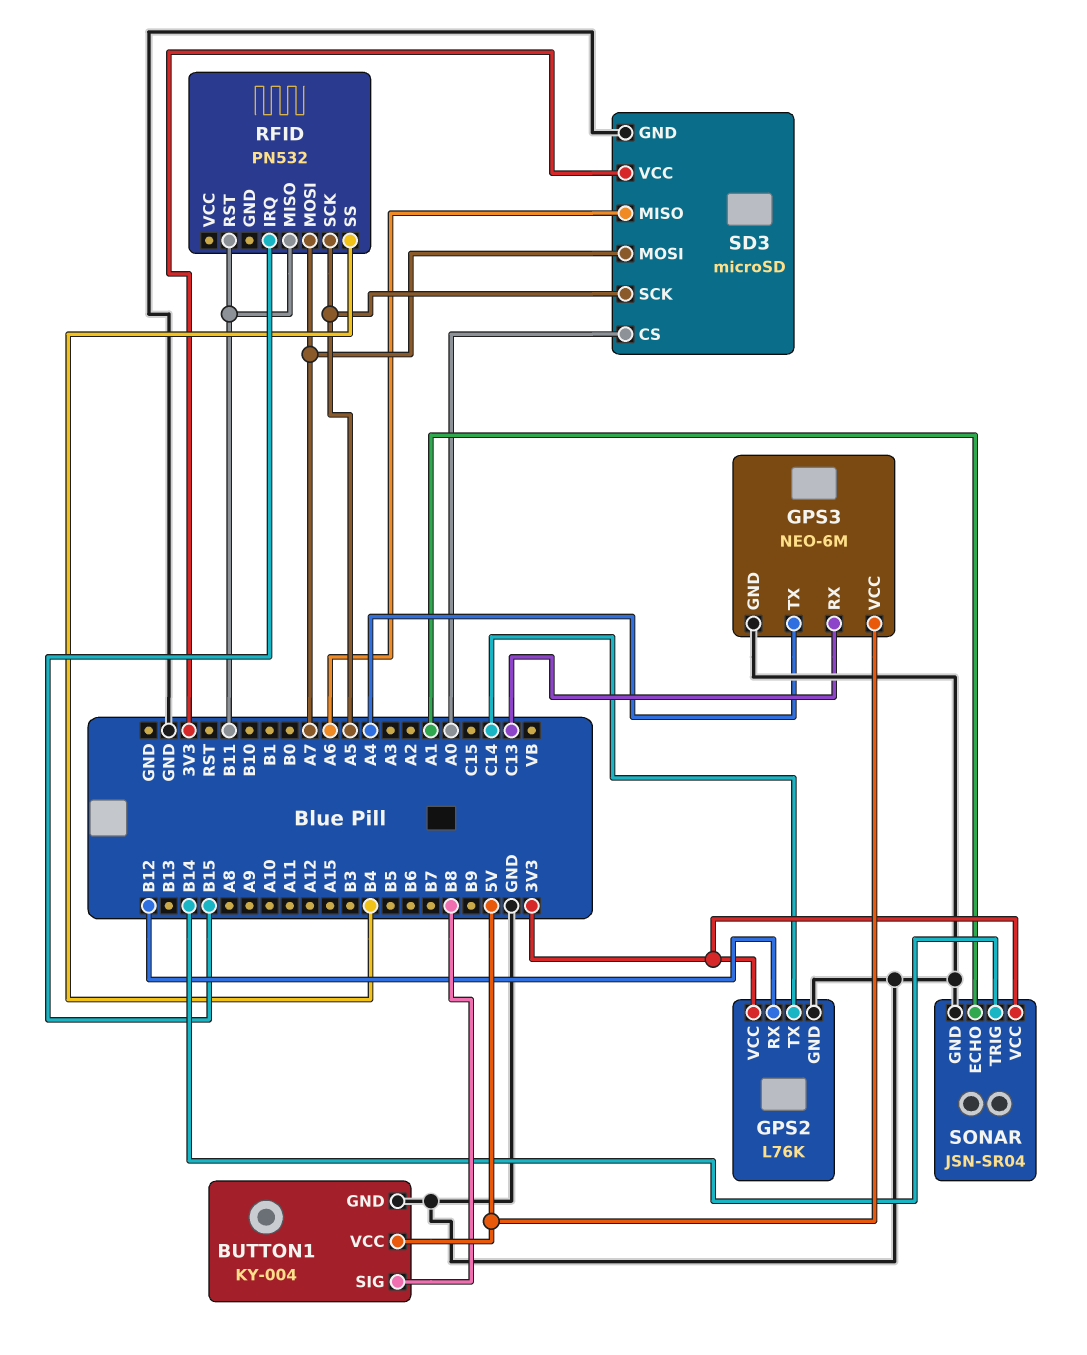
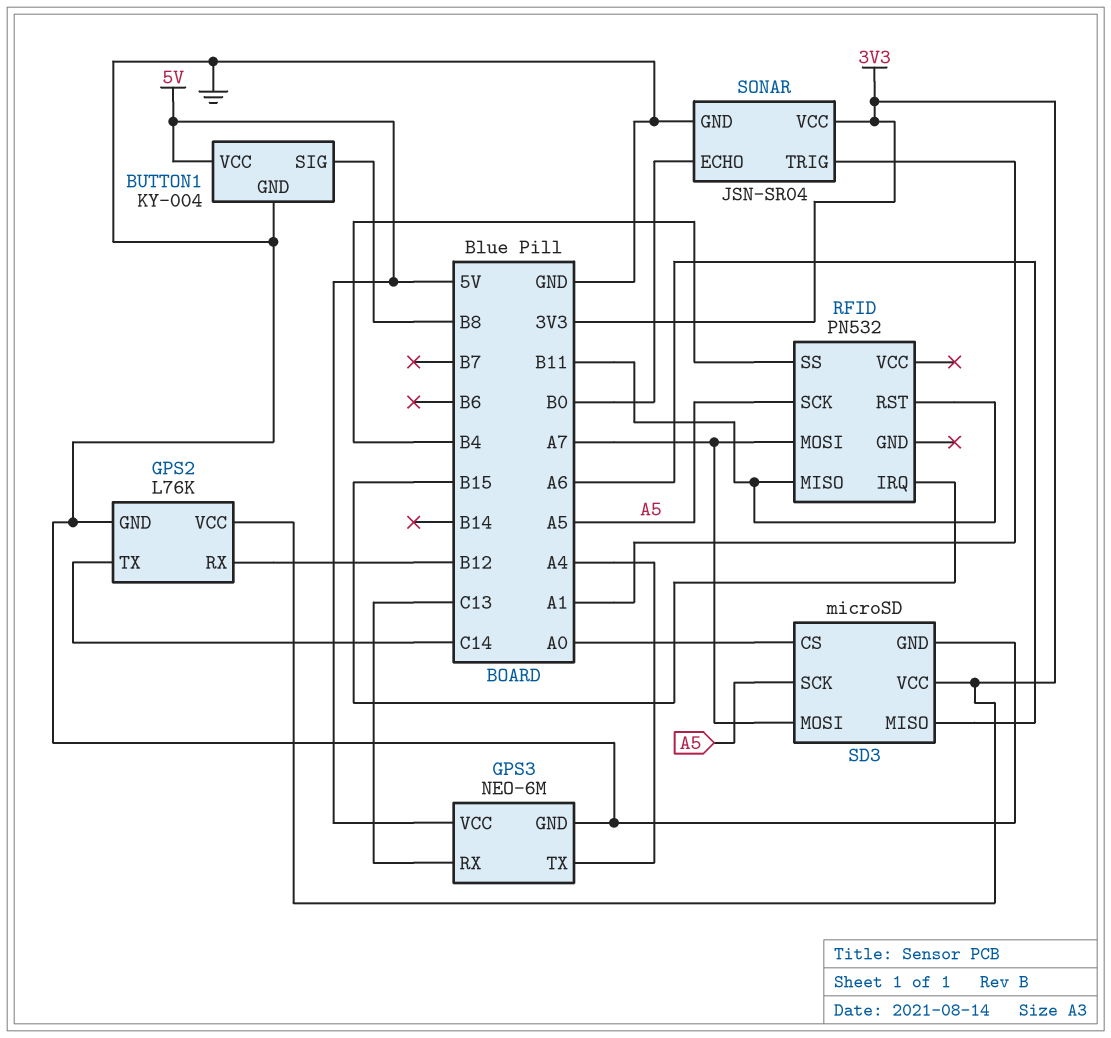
SONAR pin ECHO: A1 -> B0
SONAR pin TRIG: B14 -> A1

